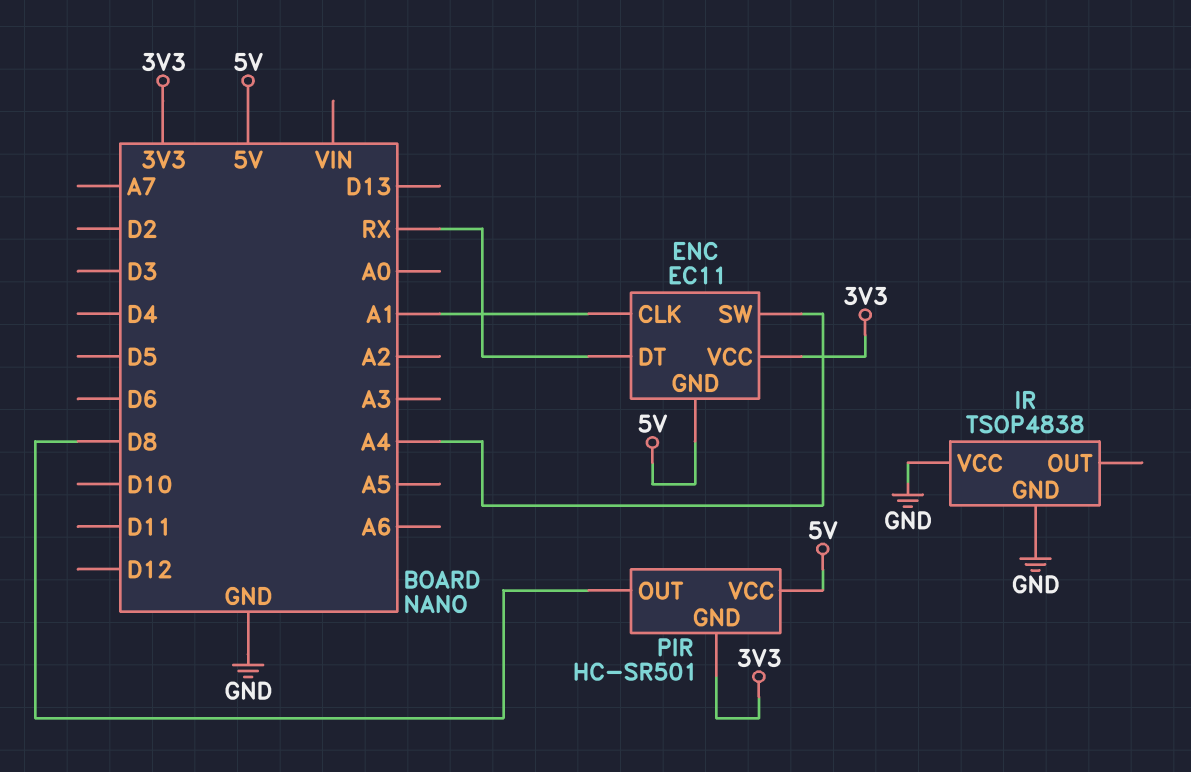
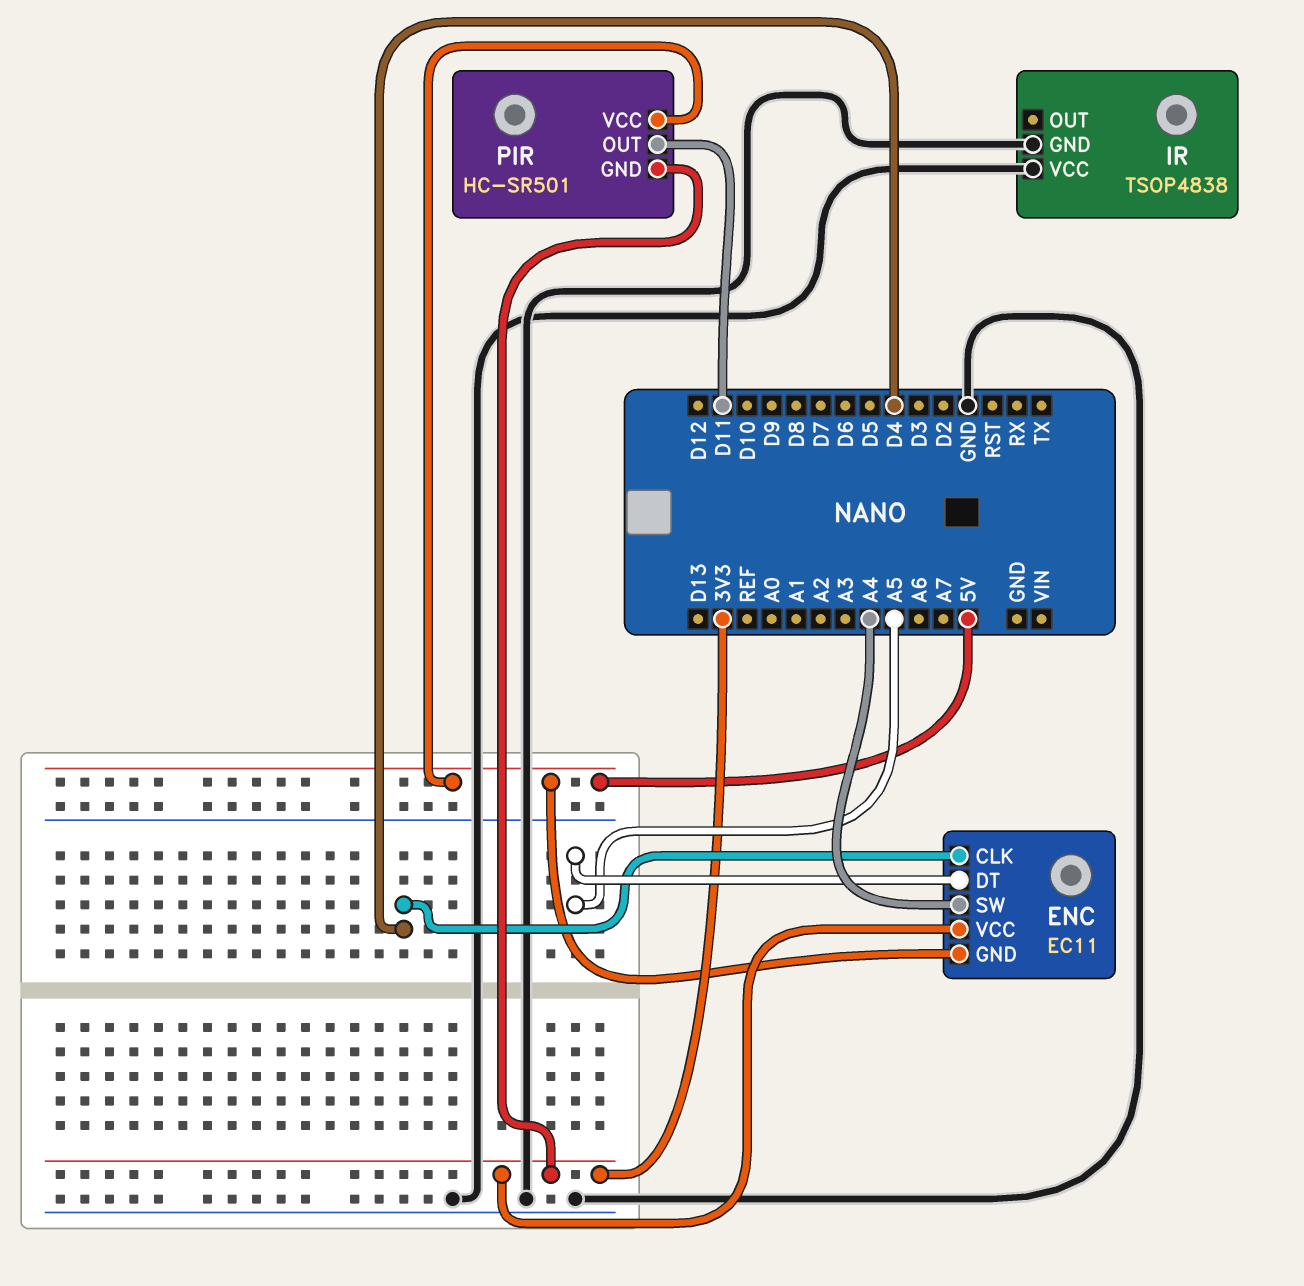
ENC pin CLK: A1 -> D4
ENC pin DT: RX -> A5
PIR pin OUT: D8 -> D11

